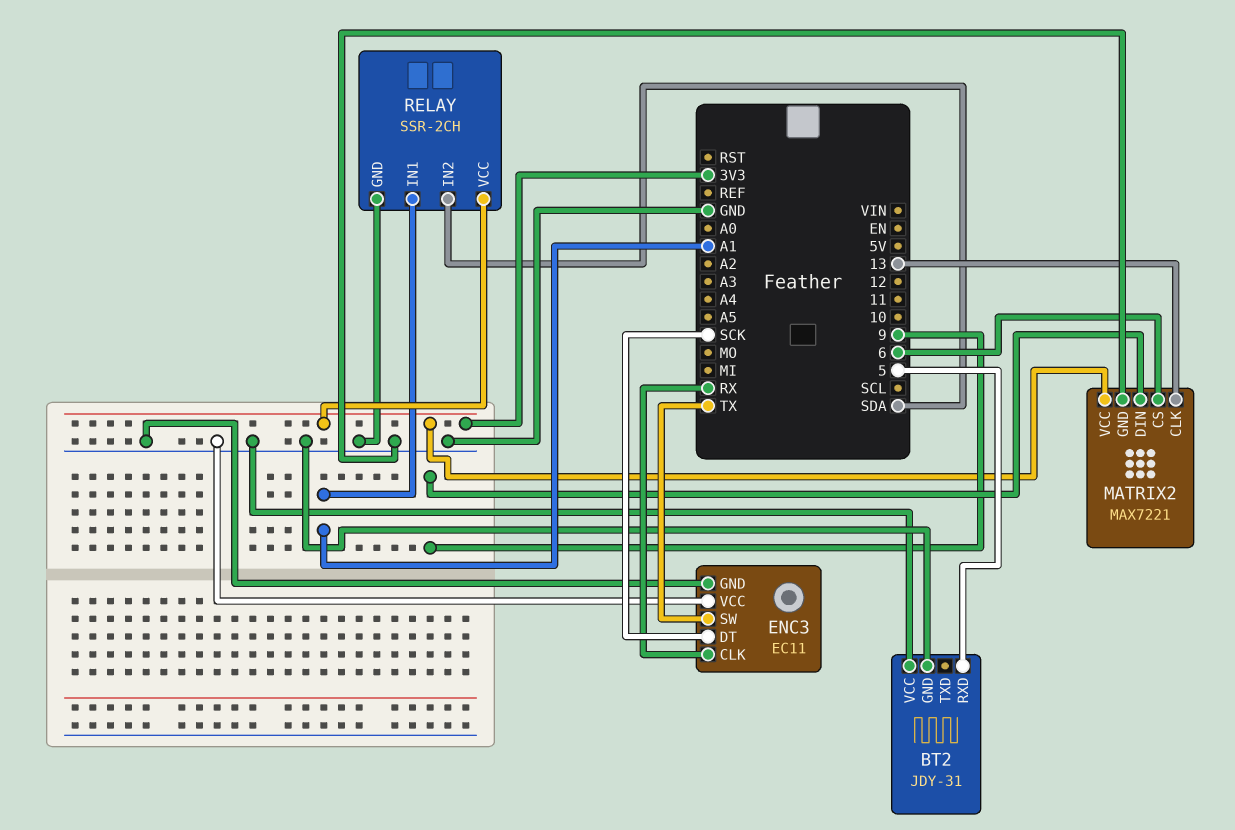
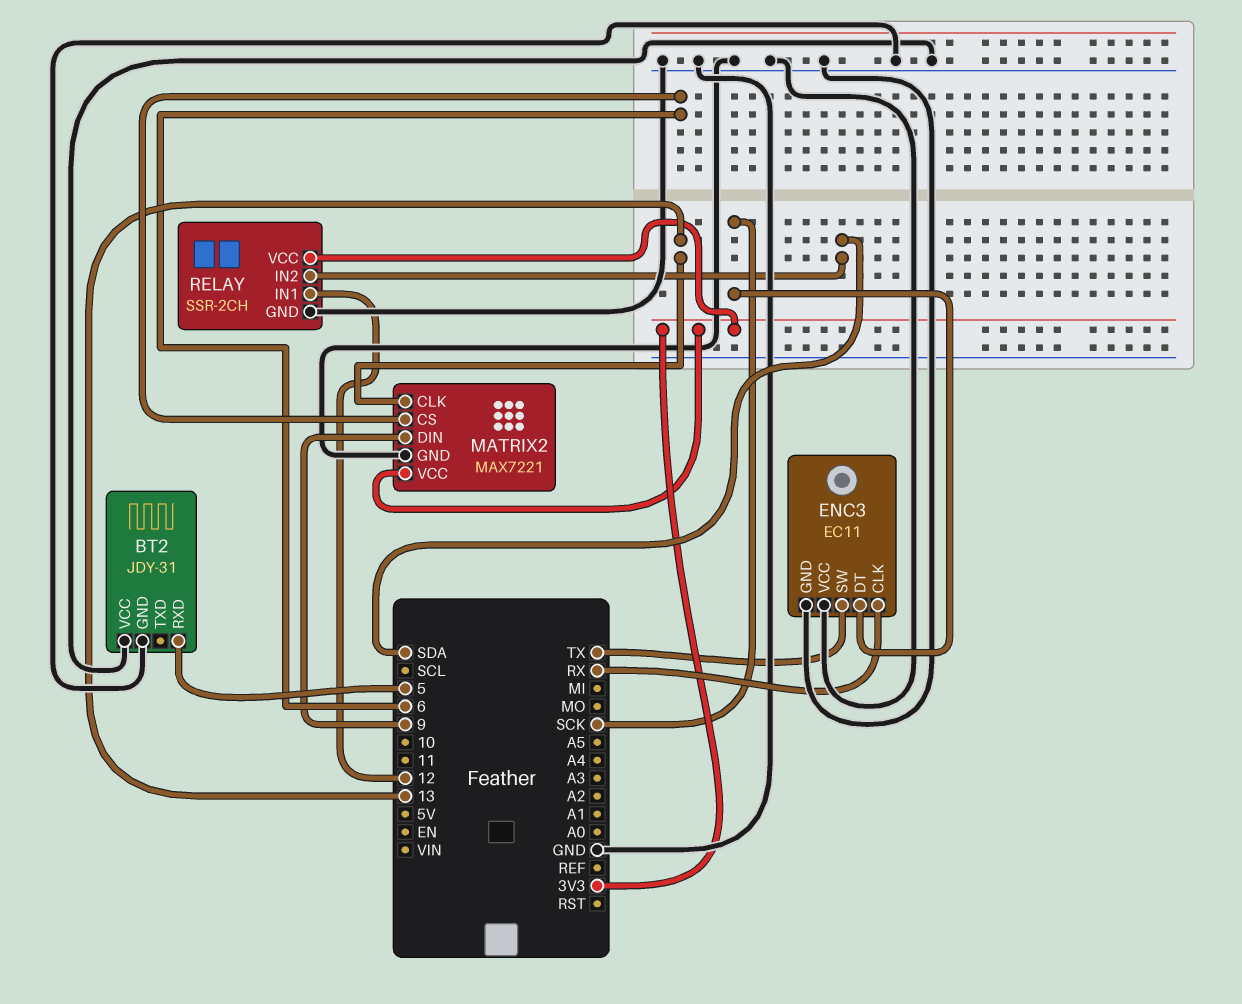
RELAY pin IN1: A1 -> 12

